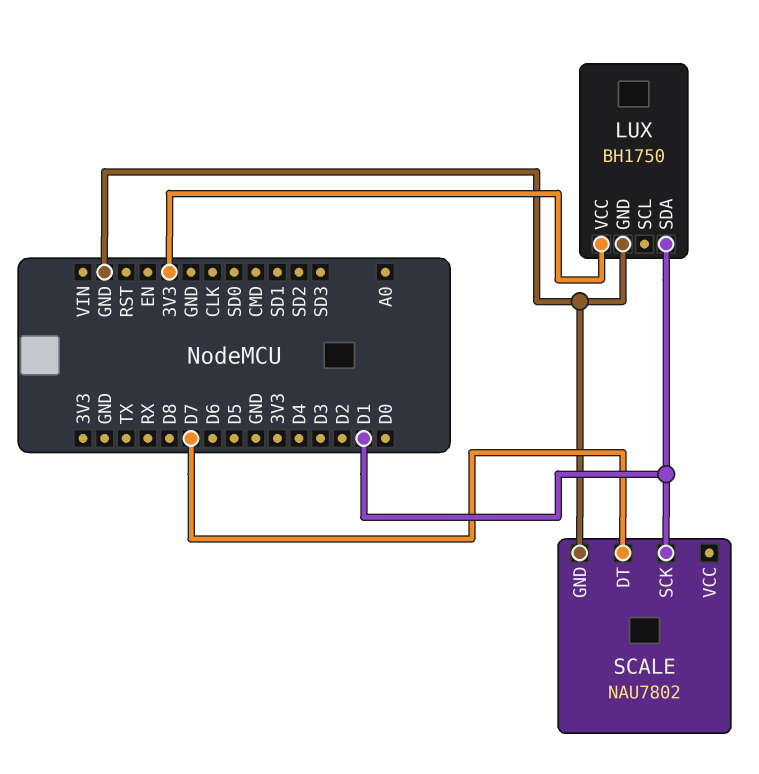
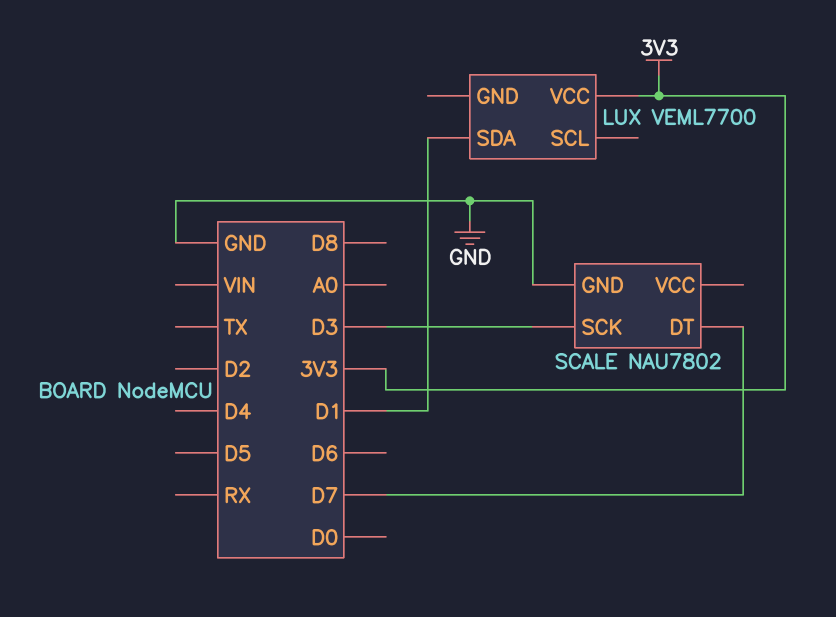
LUX: BH1750 -> VEML7700
LUX pin GND: GND -> none
SCALE pin SCK: D1 -> D3

